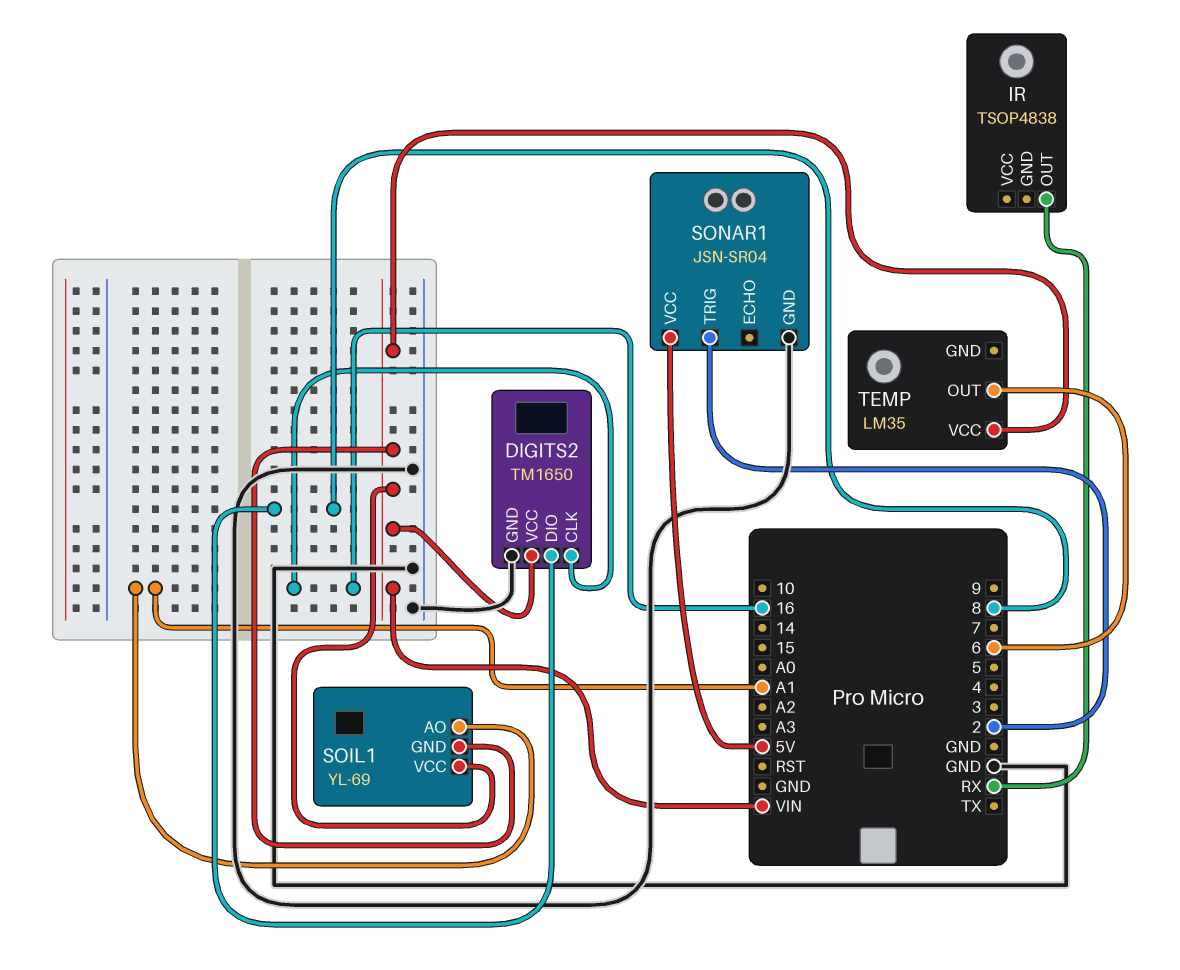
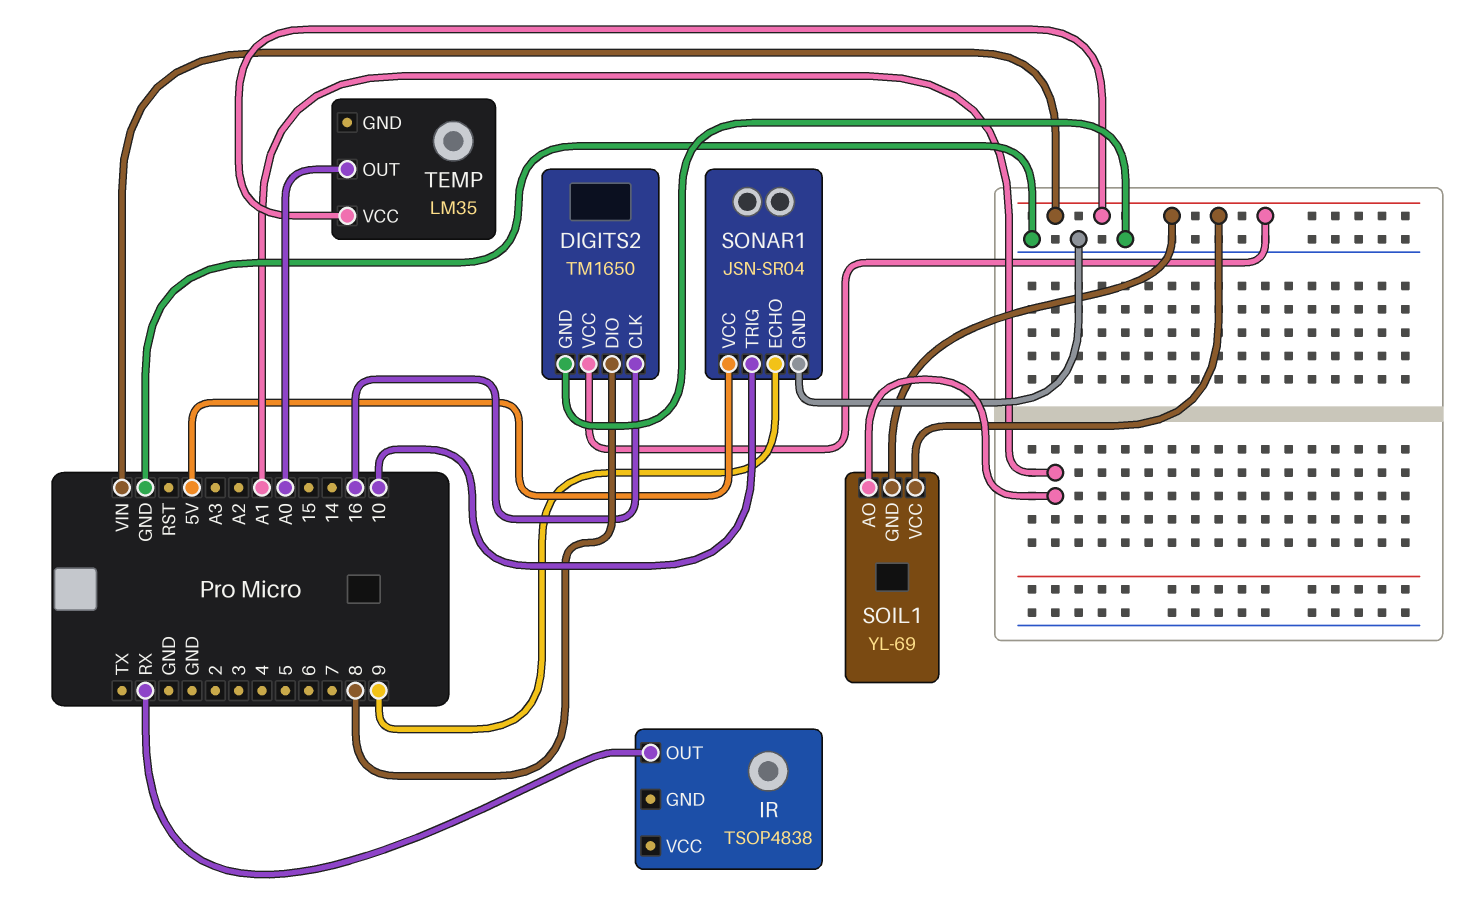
SONAR1 pin ECHO: none -> 9
SONAR1 pin TRIG: 2 -> 10
TEMP pin OUT: 6 -> A0

